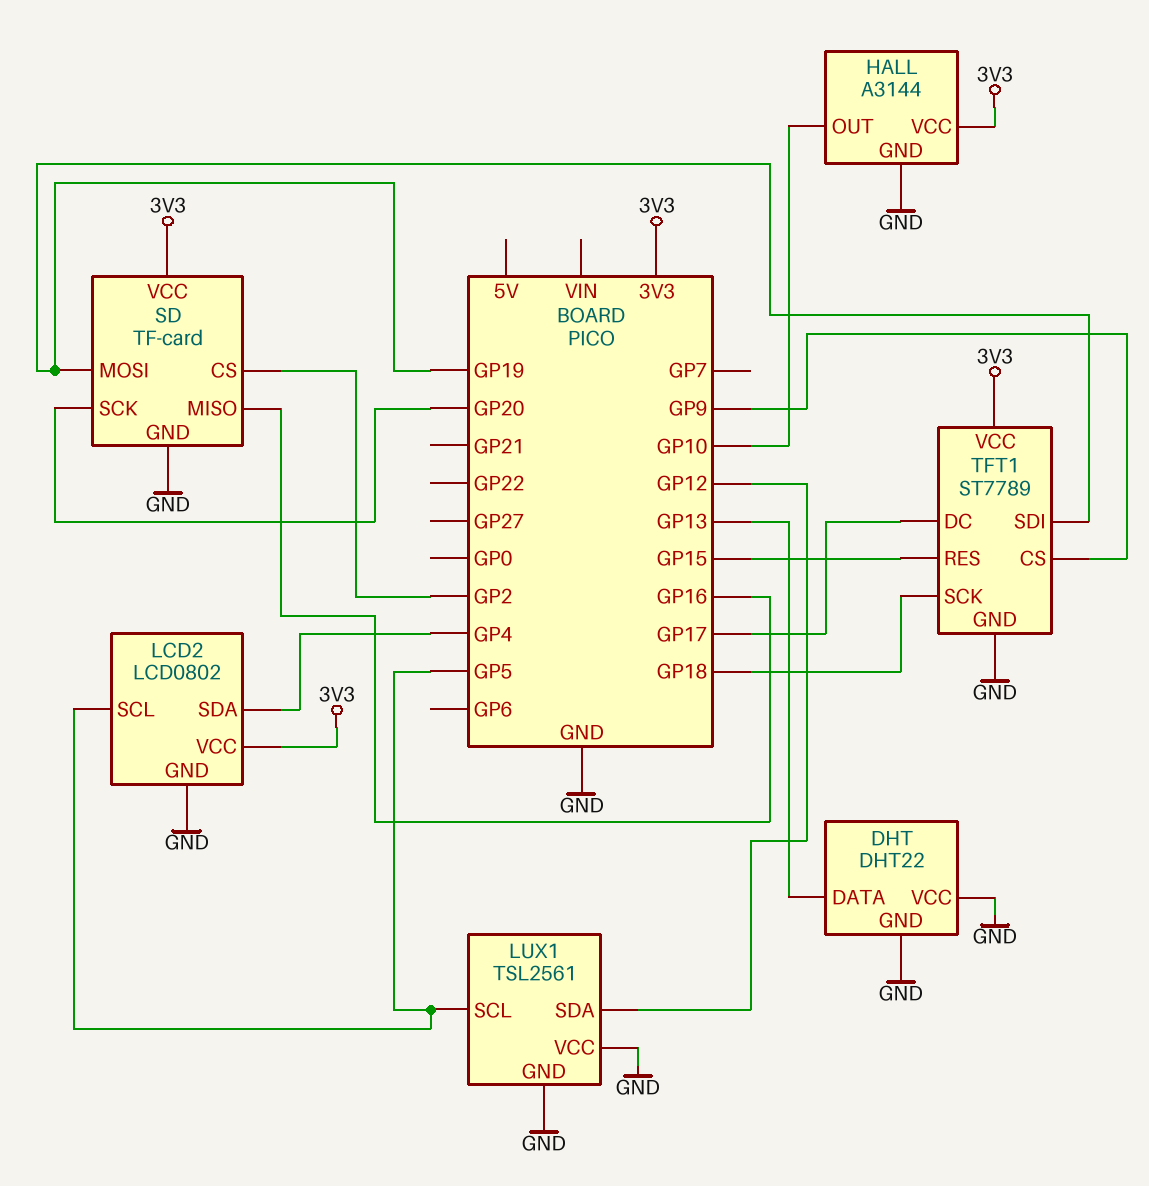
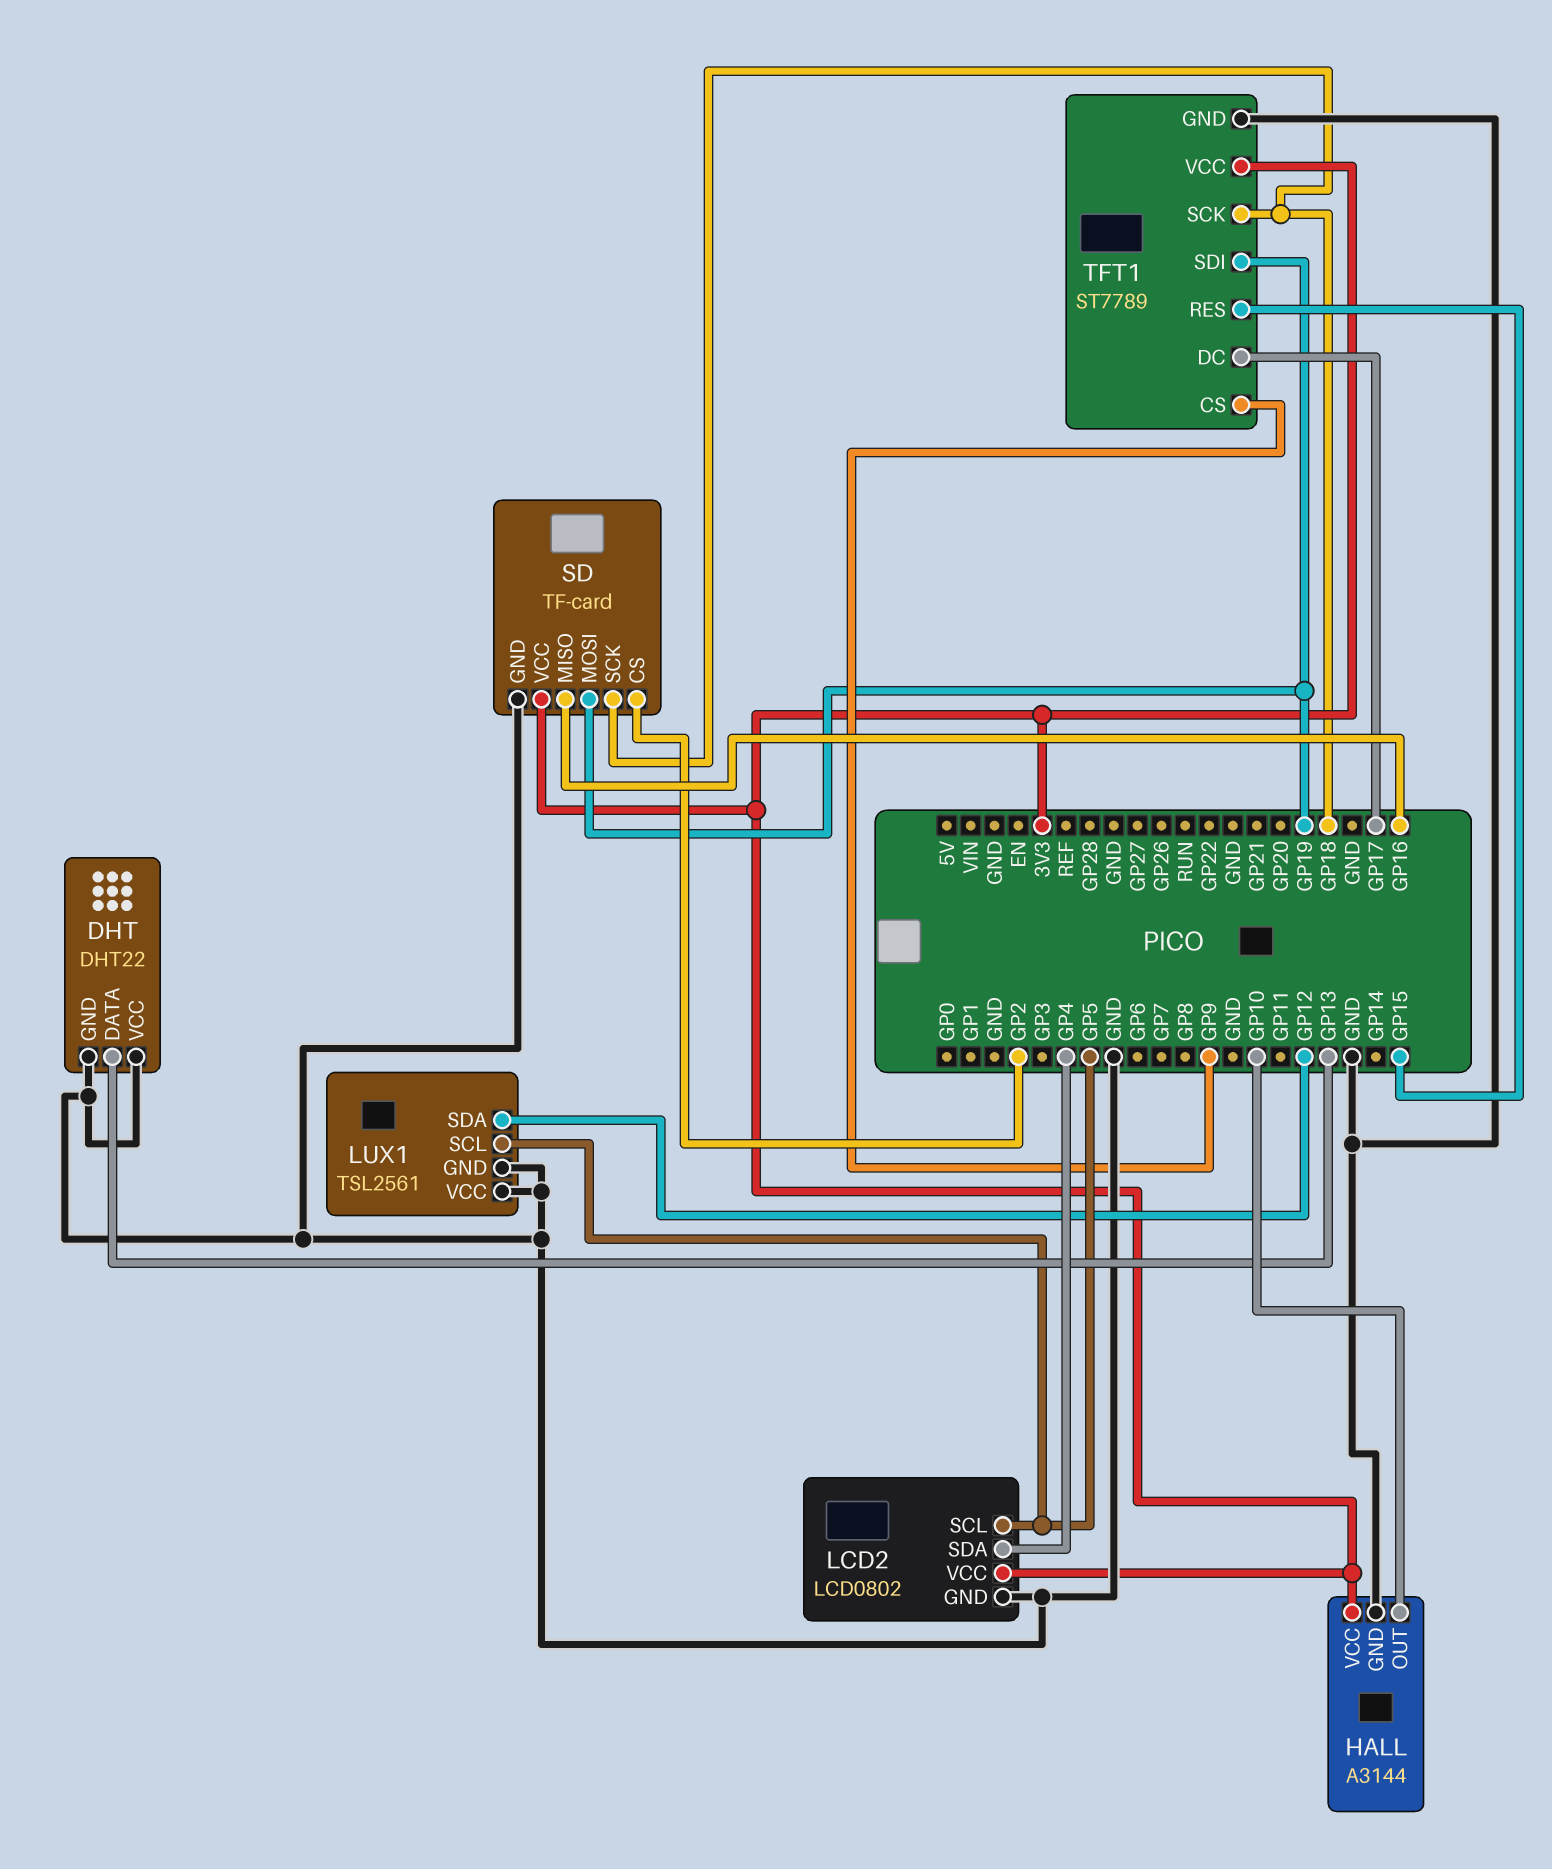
SD pin SCK: GP20 -> GP18

